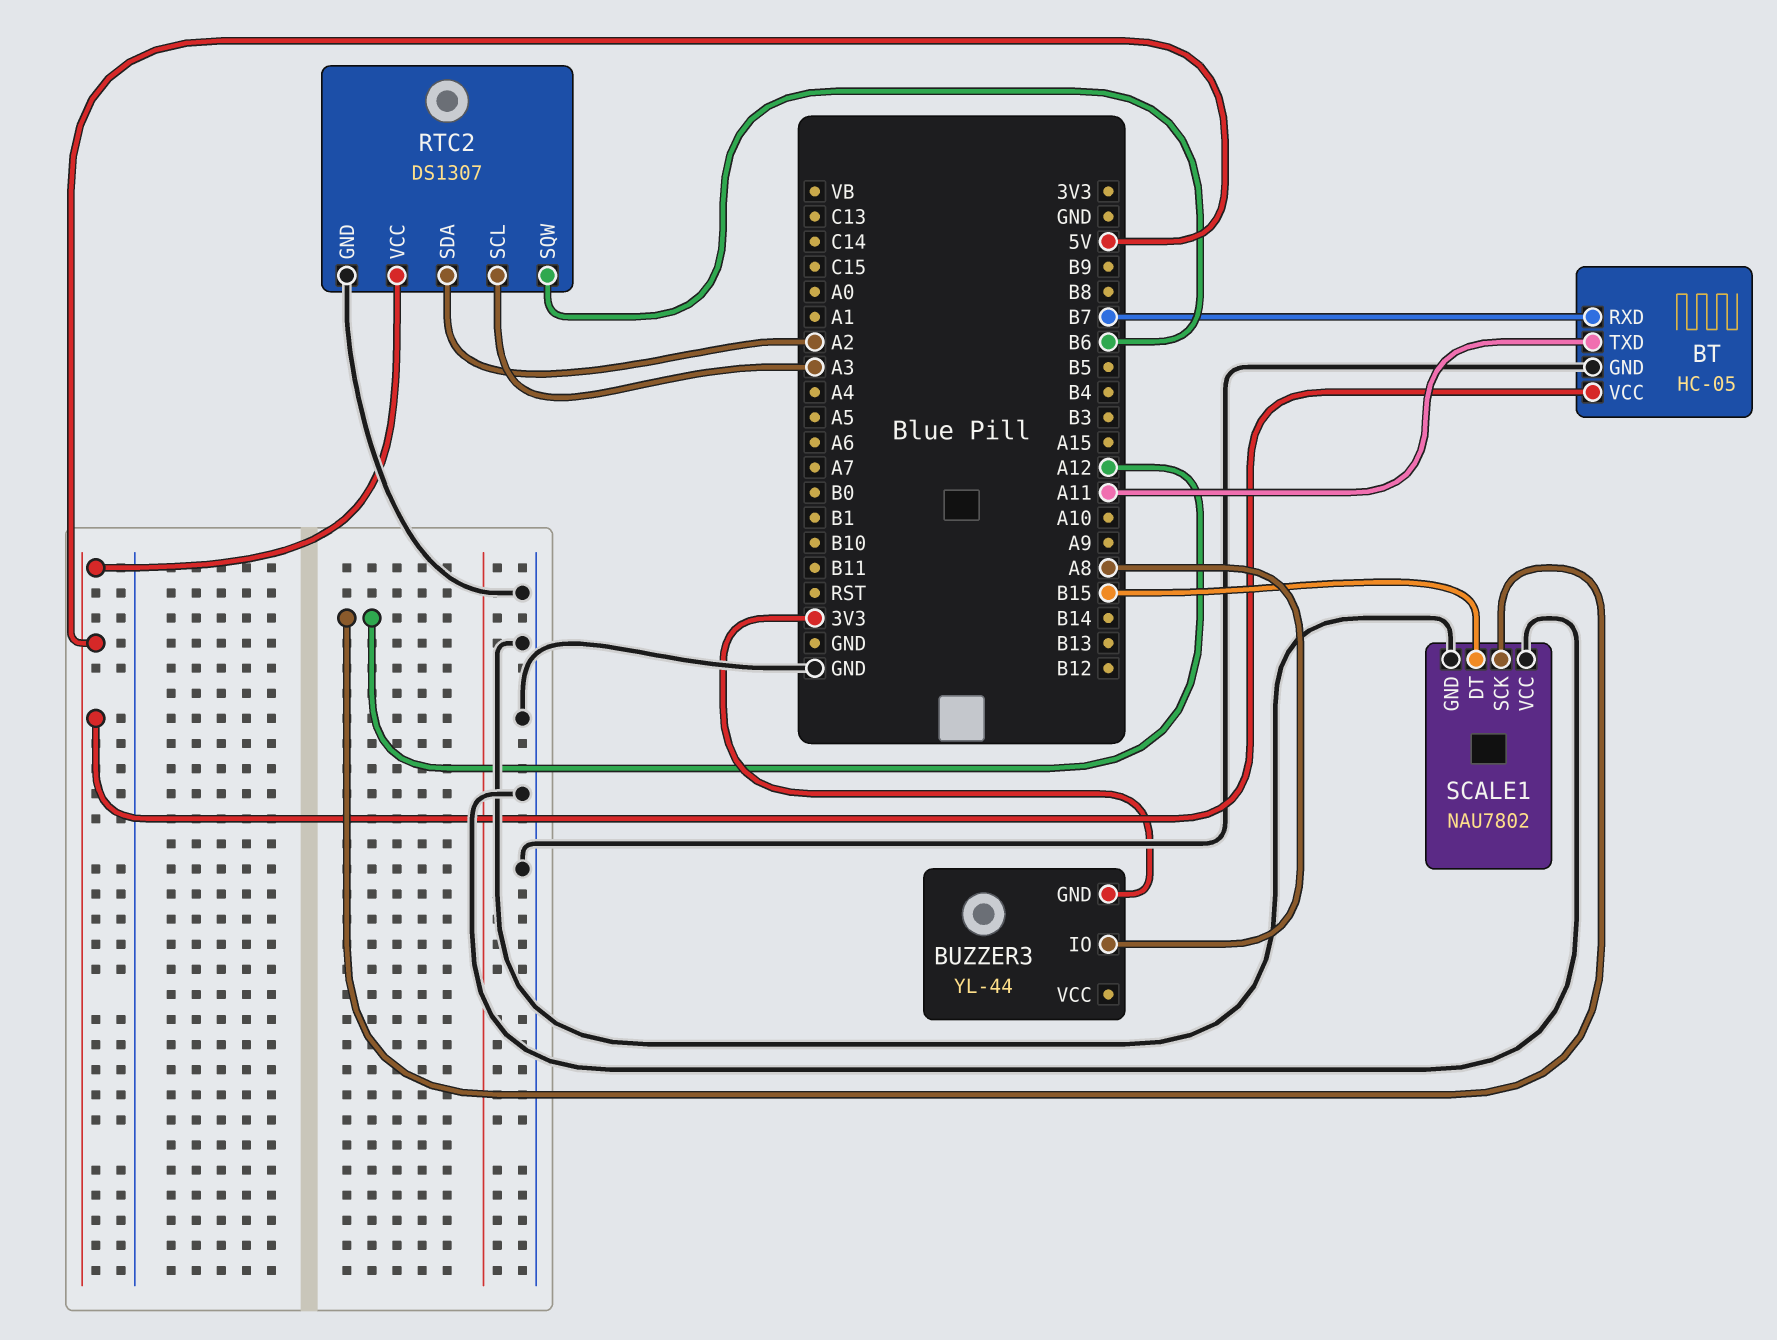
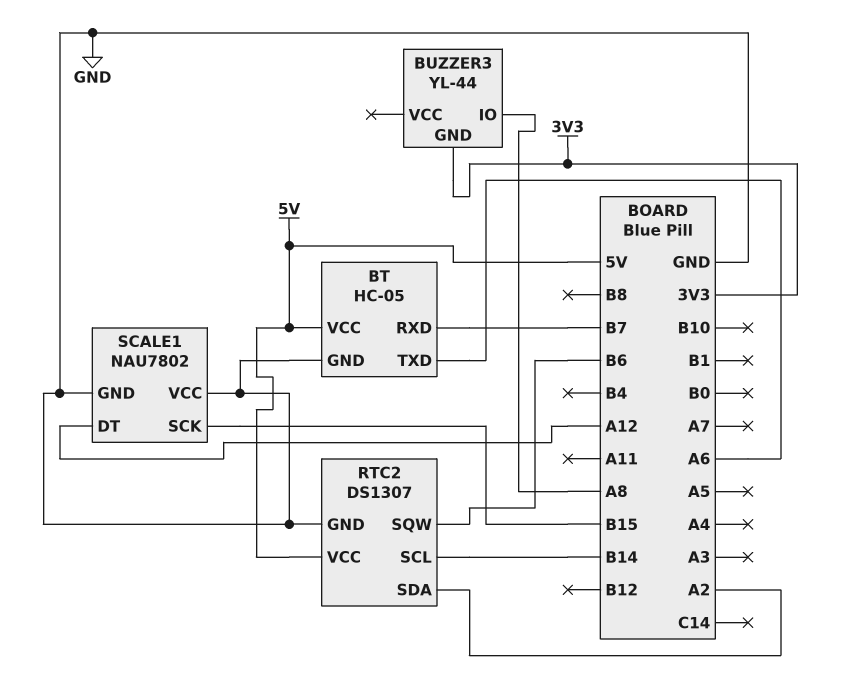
BT pin TXD: A11 -> A6
RTC2 pin SCL: A3 -> B14
SCALE1 pin DT: B15 -> A12
SCALE1 pin SCK: A12 -> B15

